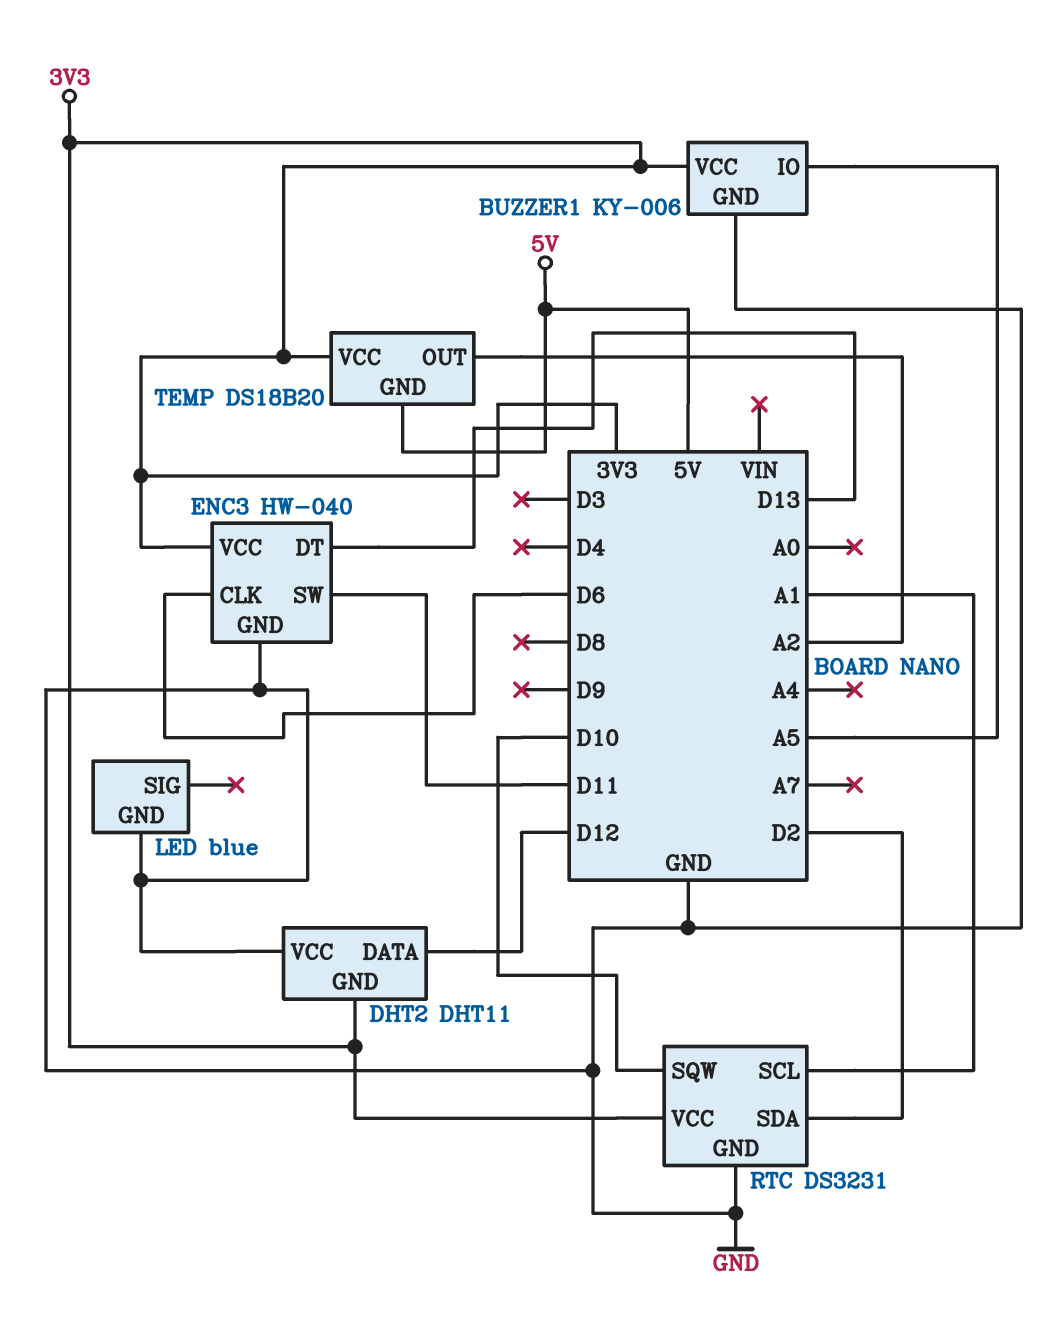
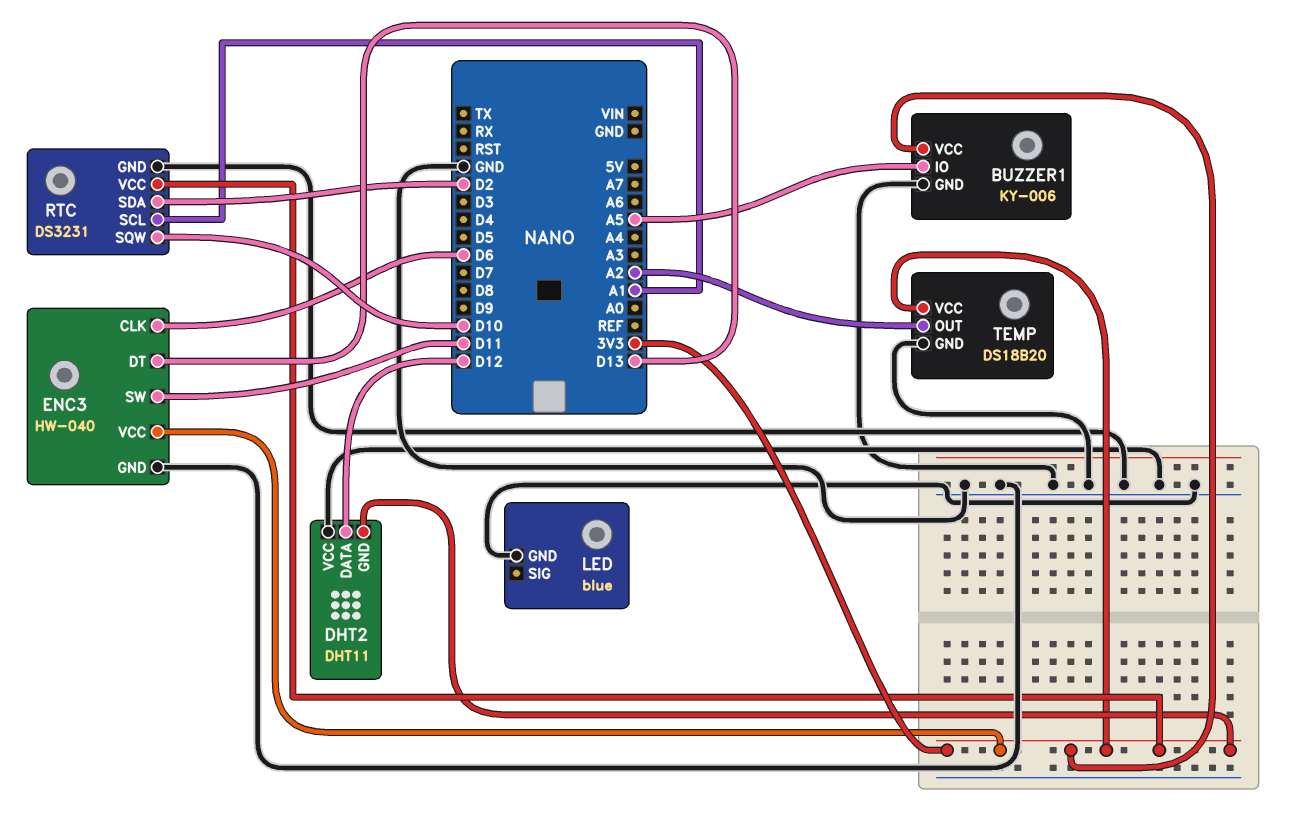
TEMP pin GND: 5V -> GND

